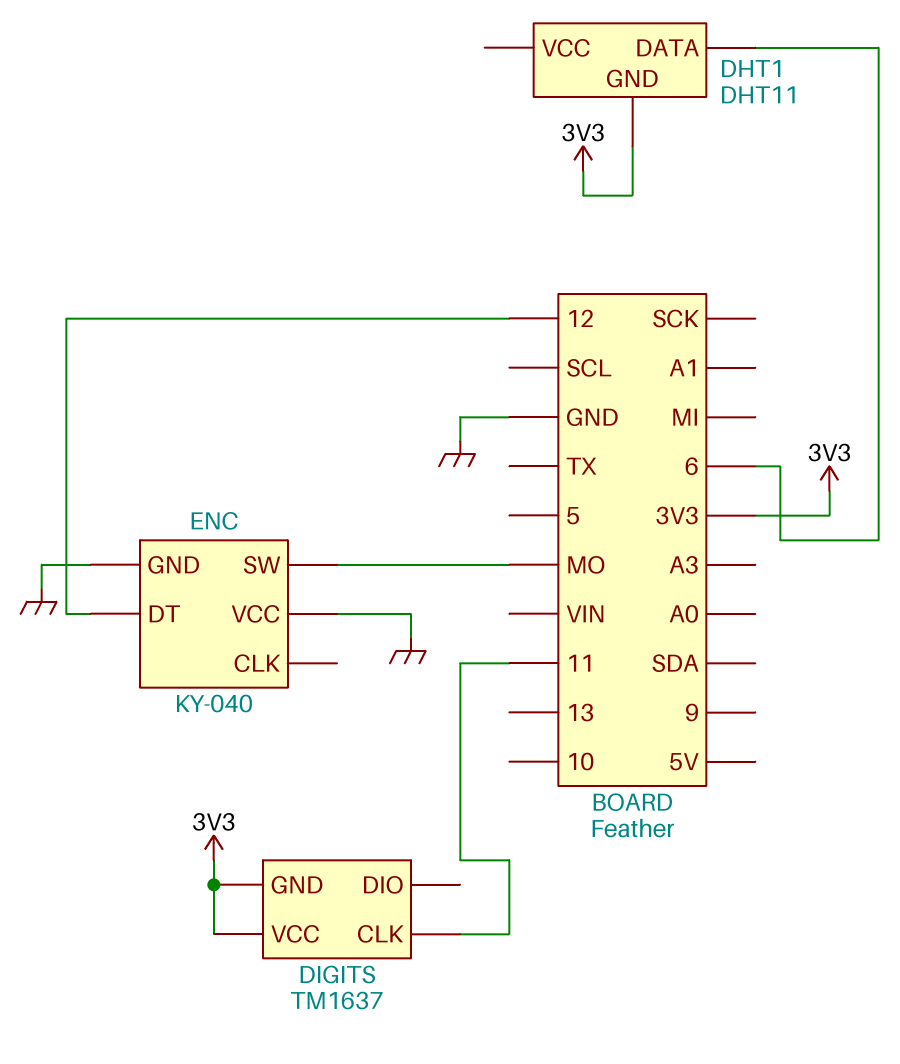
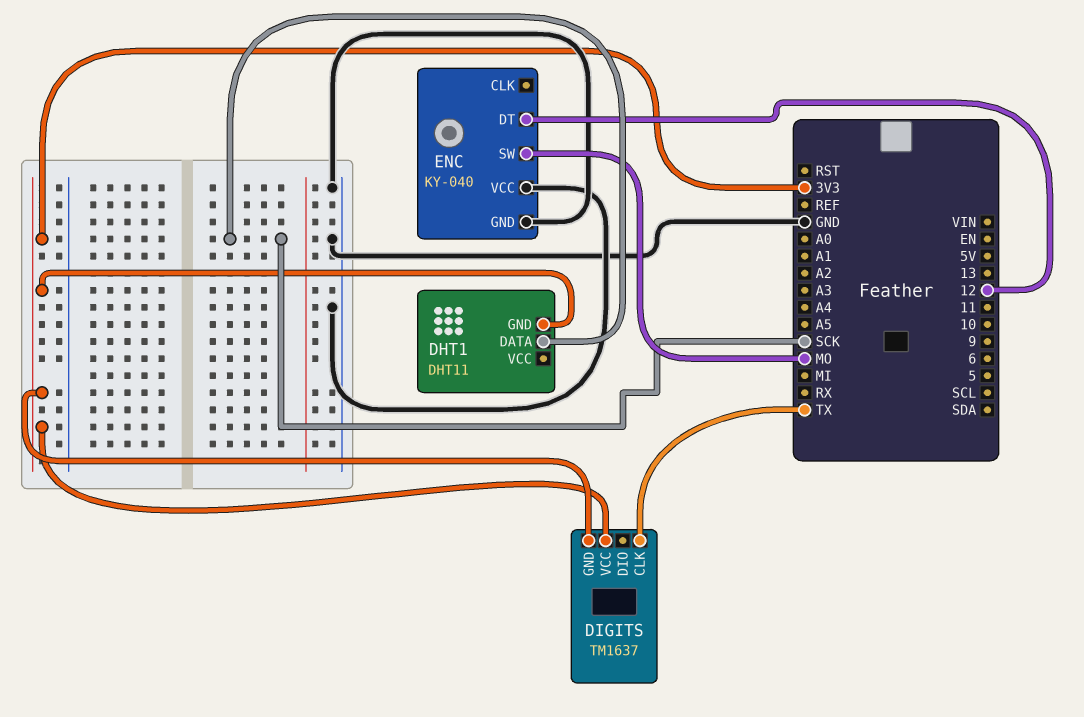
DHT1 pin DATA: 6 -> SCK
DIGITS pin CLK: 11 -> TX

